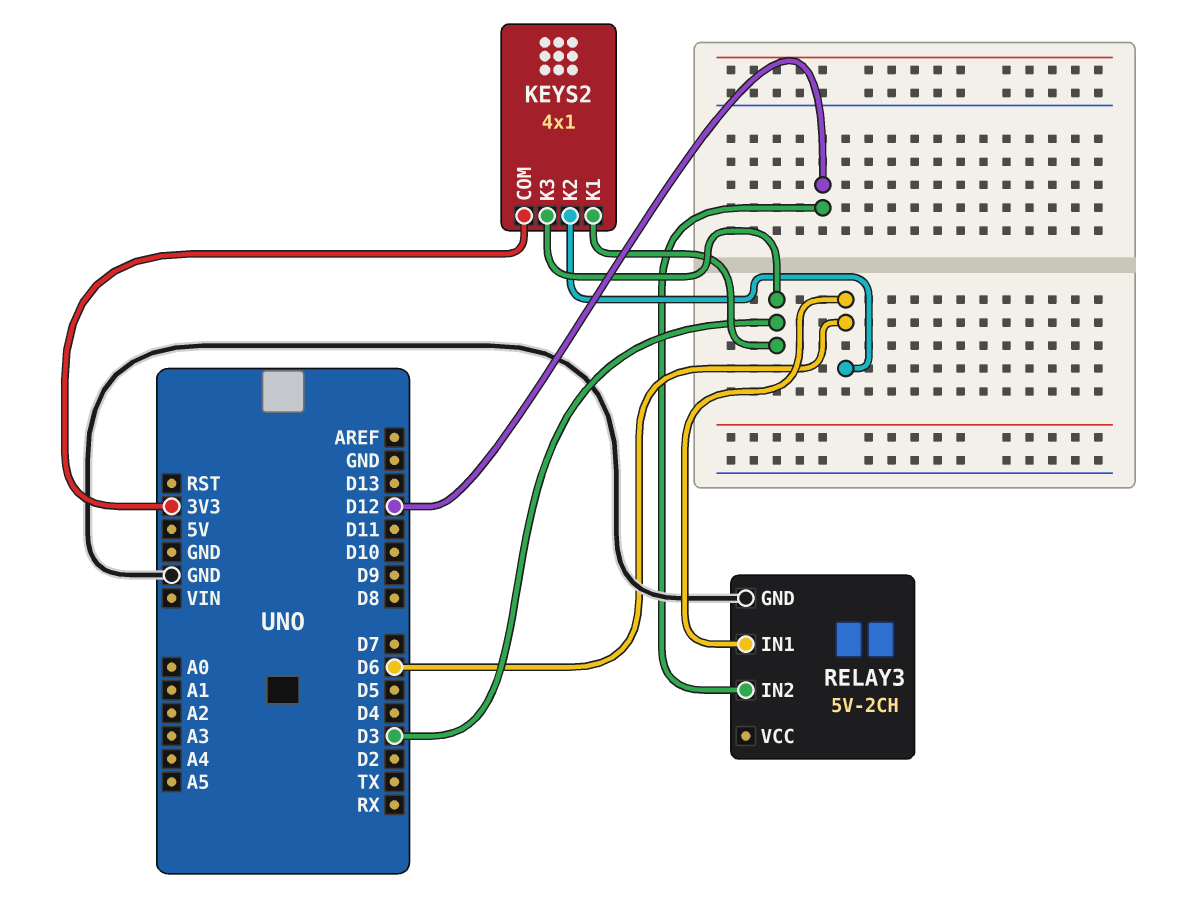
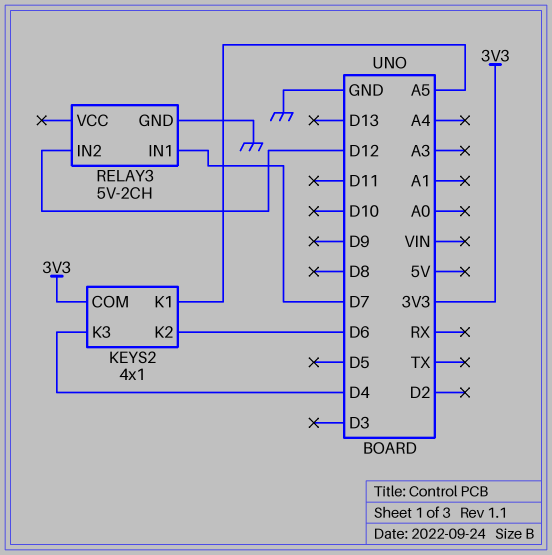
KEYS2 pin K1: D3 -> A5
KEYS2 pin K3: D3 -> D4
RELAY3 pin IN1: D6 -> D7

